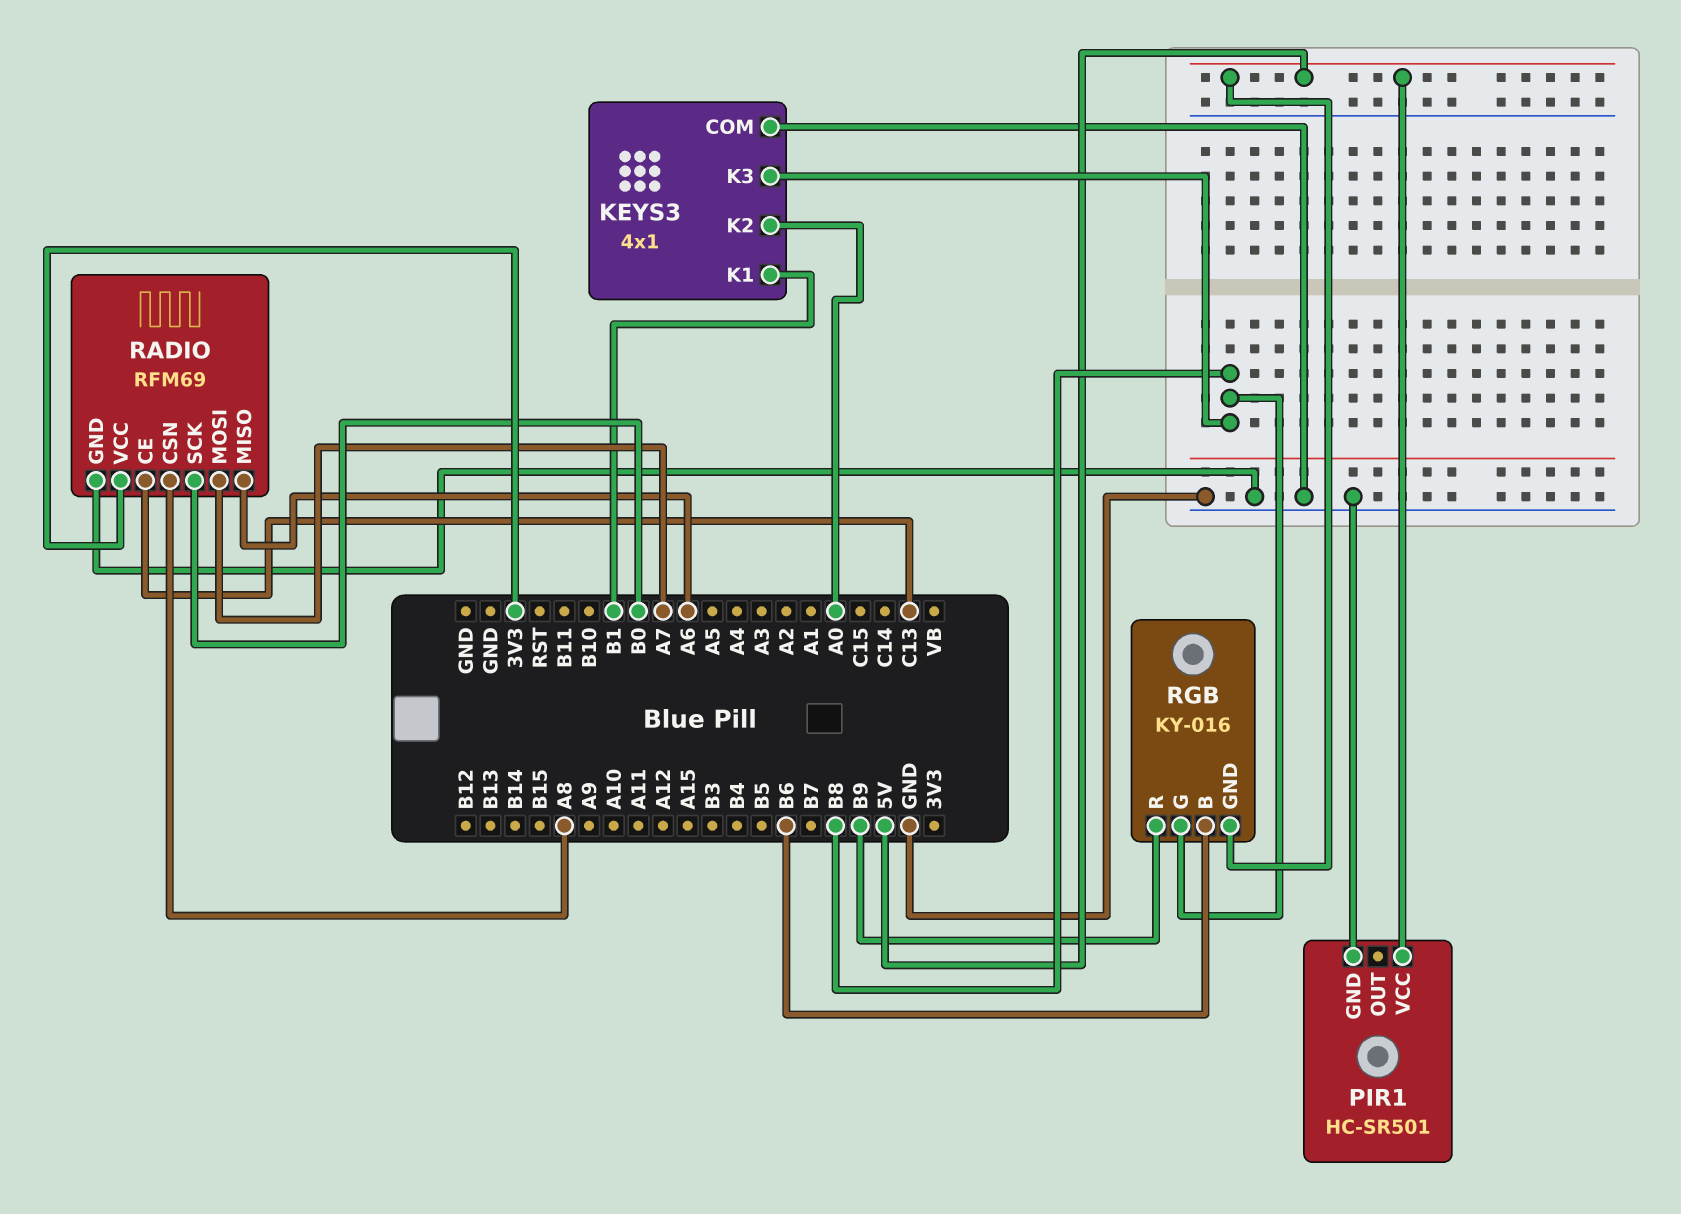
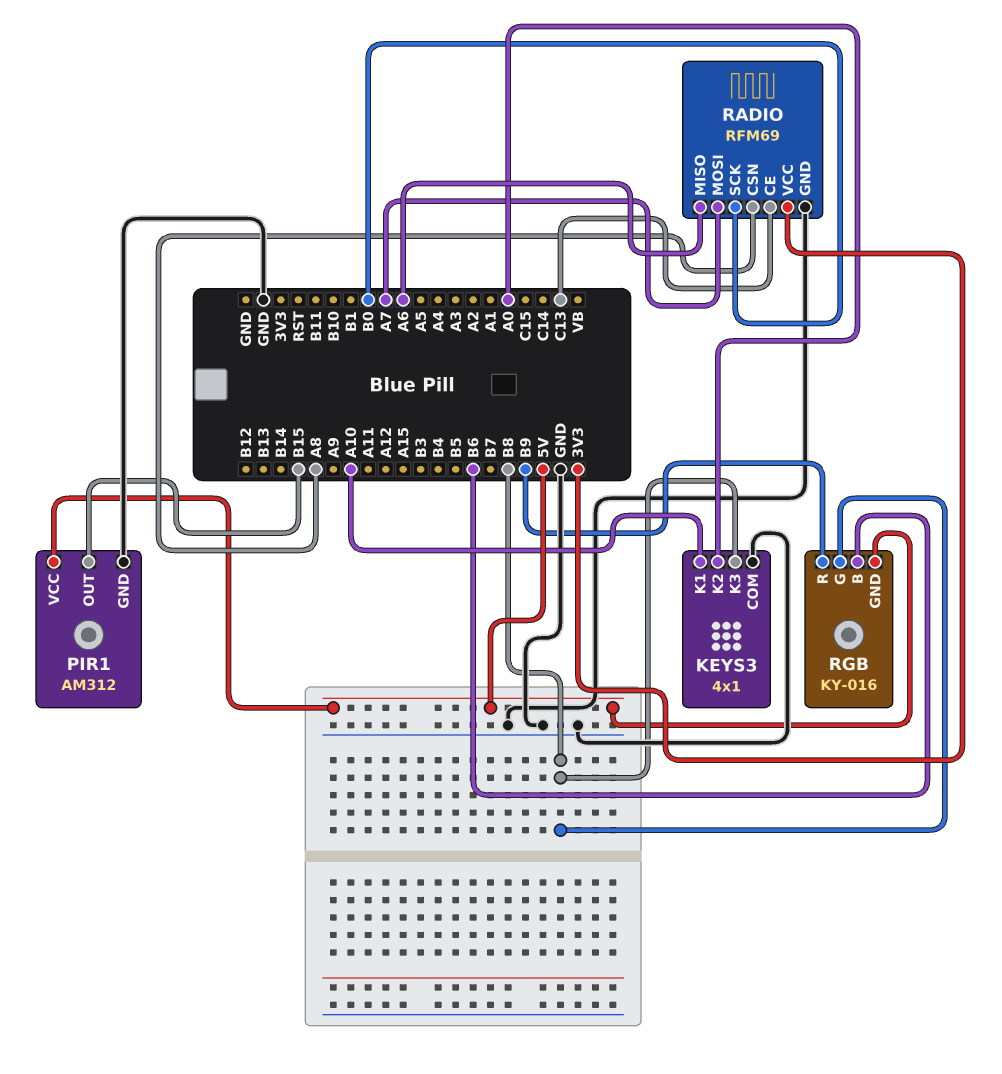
KEYS3 pin K1: B1 -> A10
PIR1: HC-SR501 -> AM312
PIR1 pin OUT: none -> B15

